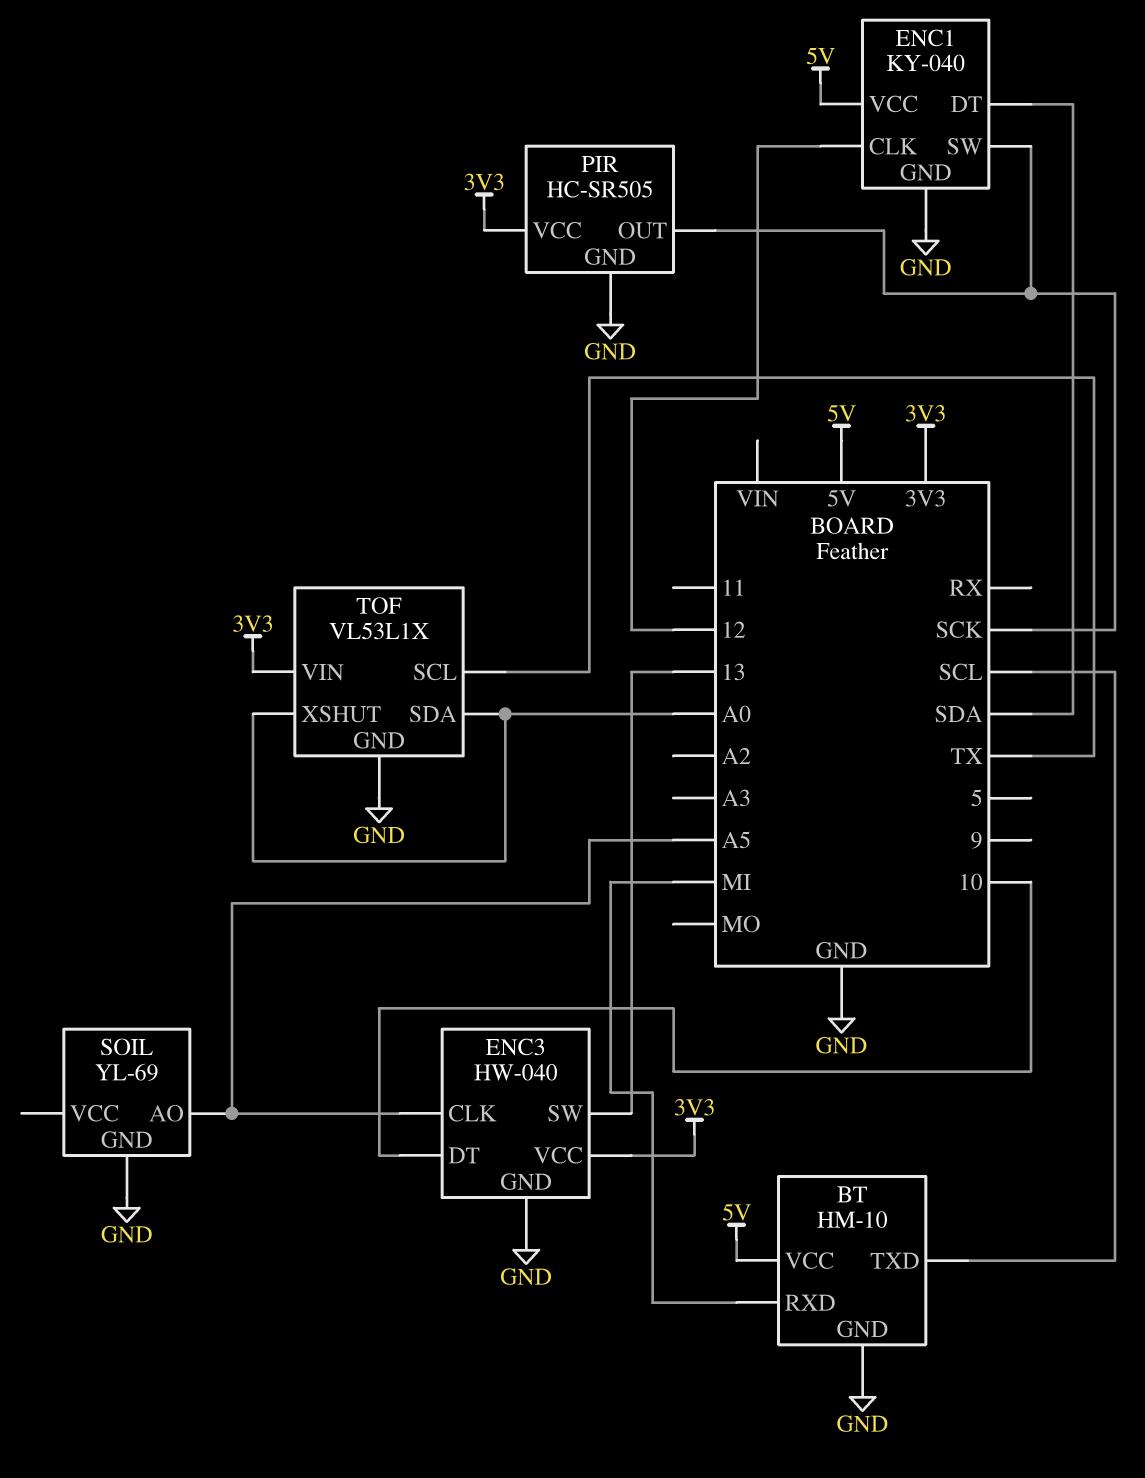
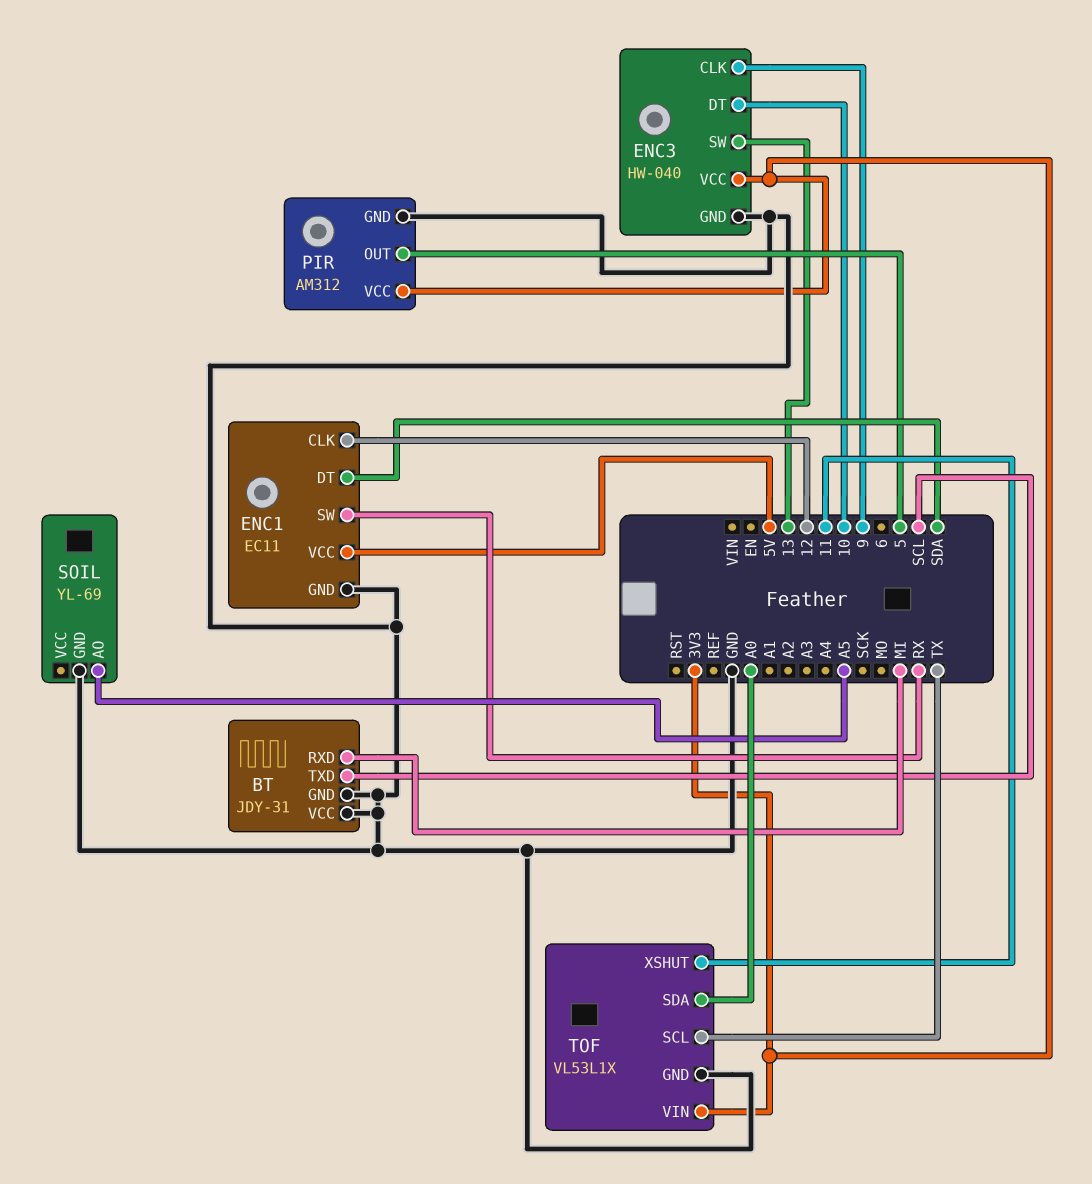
BT: HM-10 -> JDY-31
BT pin VCC: 5V -> GND
ENC1: KY-040 -> EC11
ENC1 pin SW: SCK -> RX
ENC3 pin CLK: A5 -> 9
PIR: HC-SR505 -> AM312
PIR pin OUT: SCK -> 5
TOF pin XSHUT: A0 -> 11

